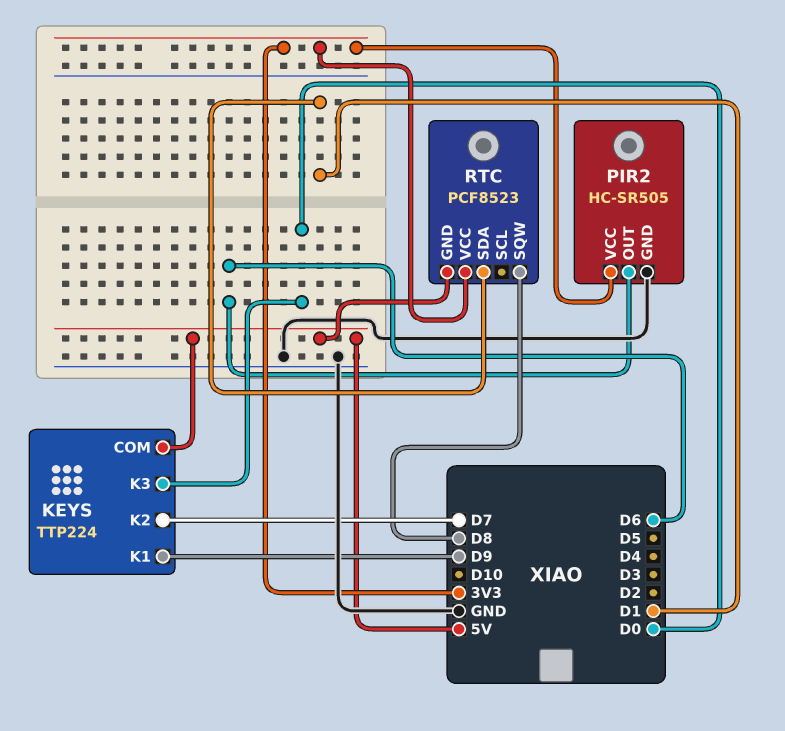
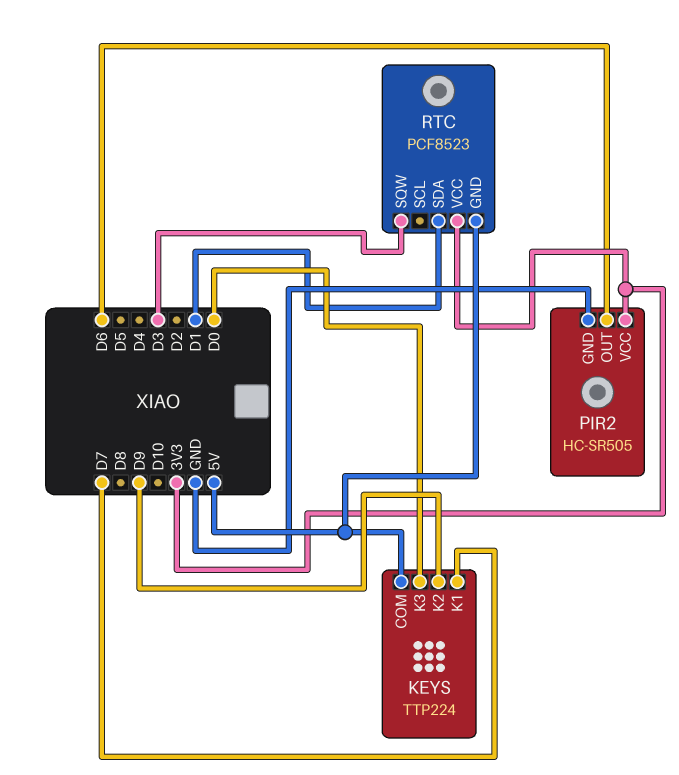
KEYS pin K1: D9 -> D7
KEYS pin K2: D7 -> D9
RTC pin SQW: D8 -> D3

